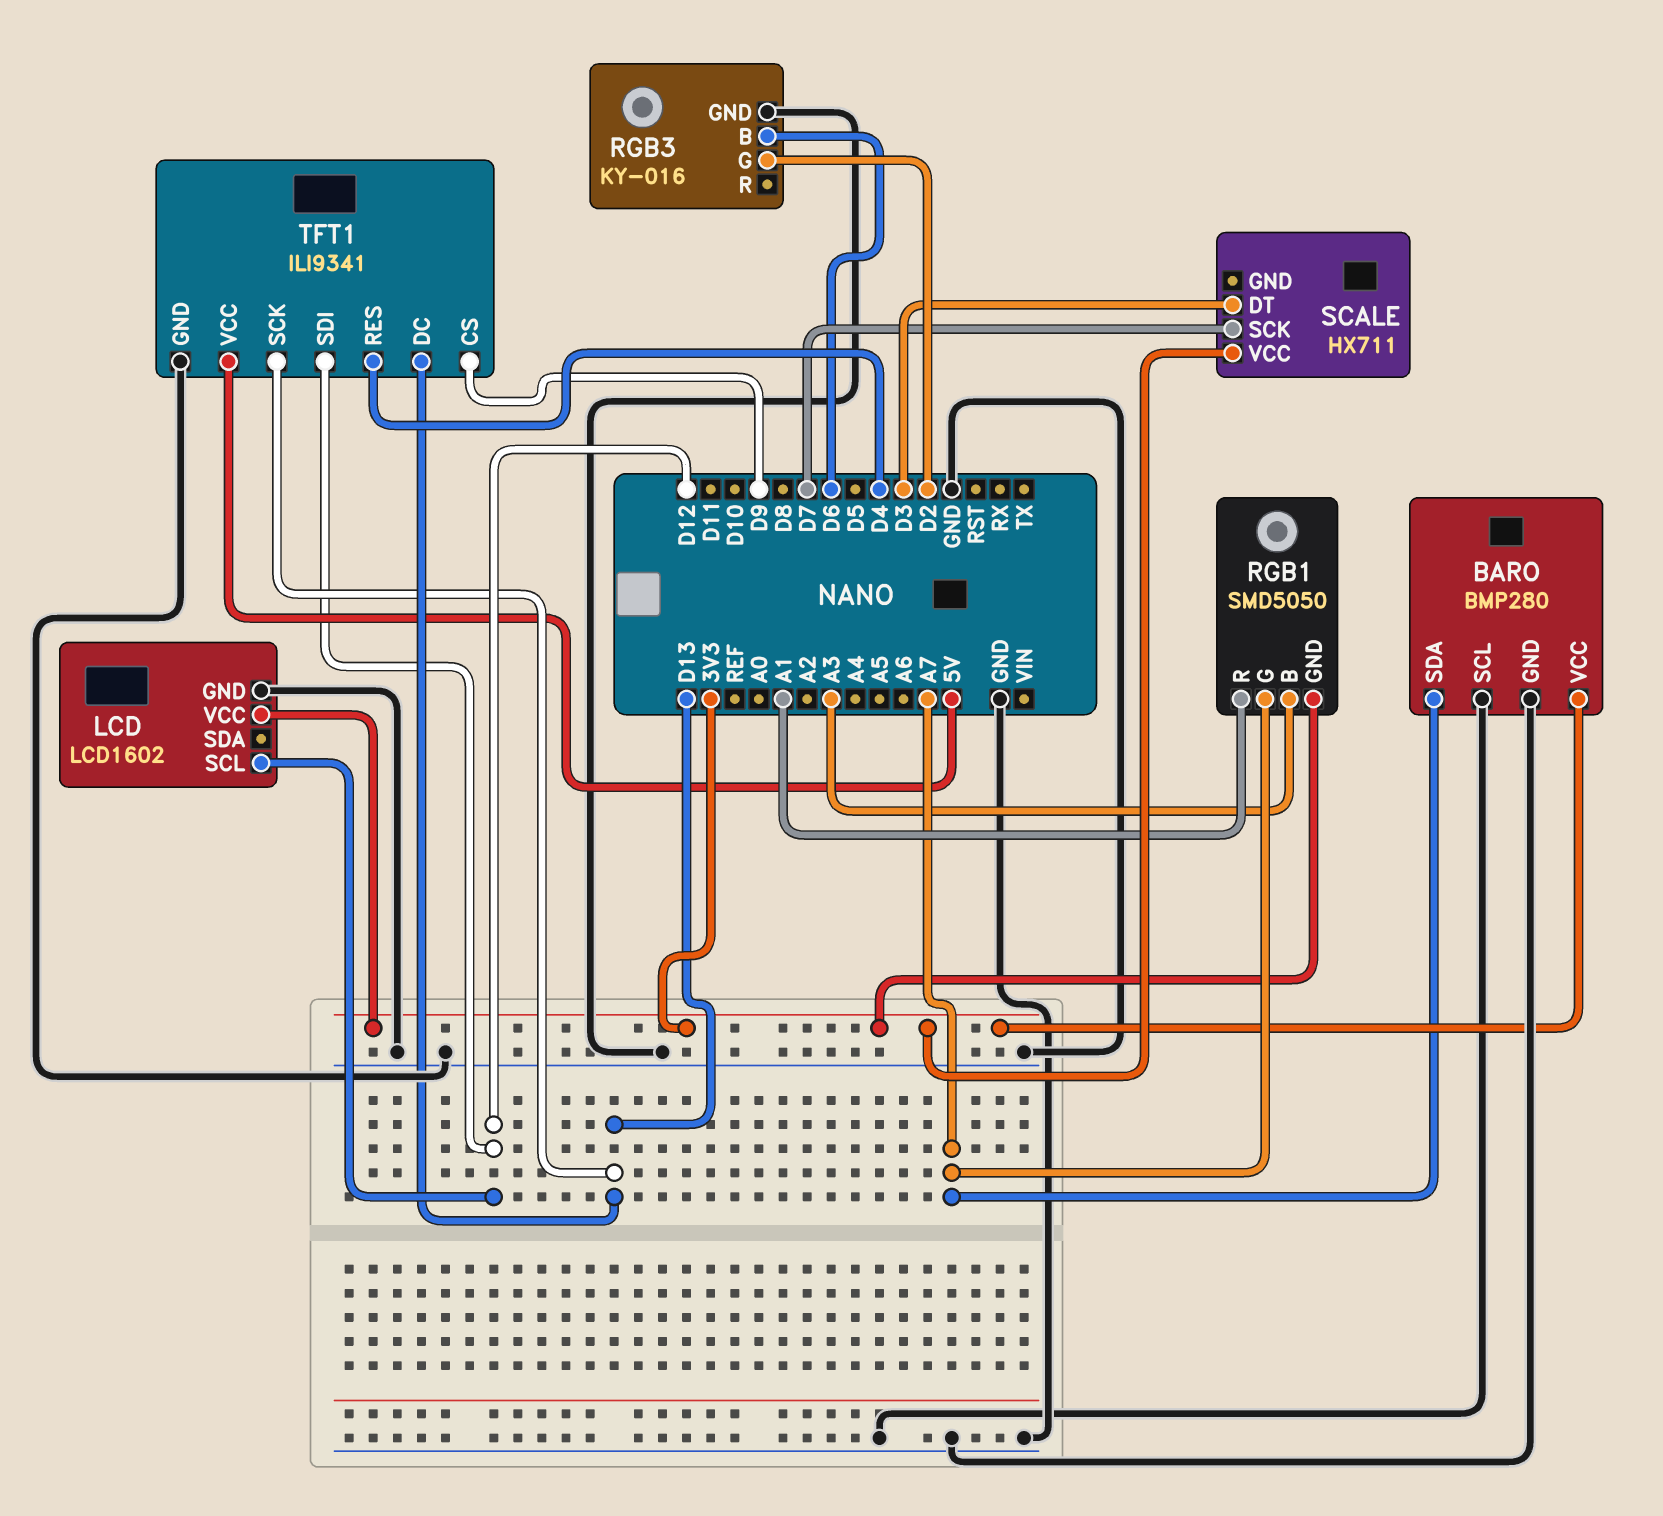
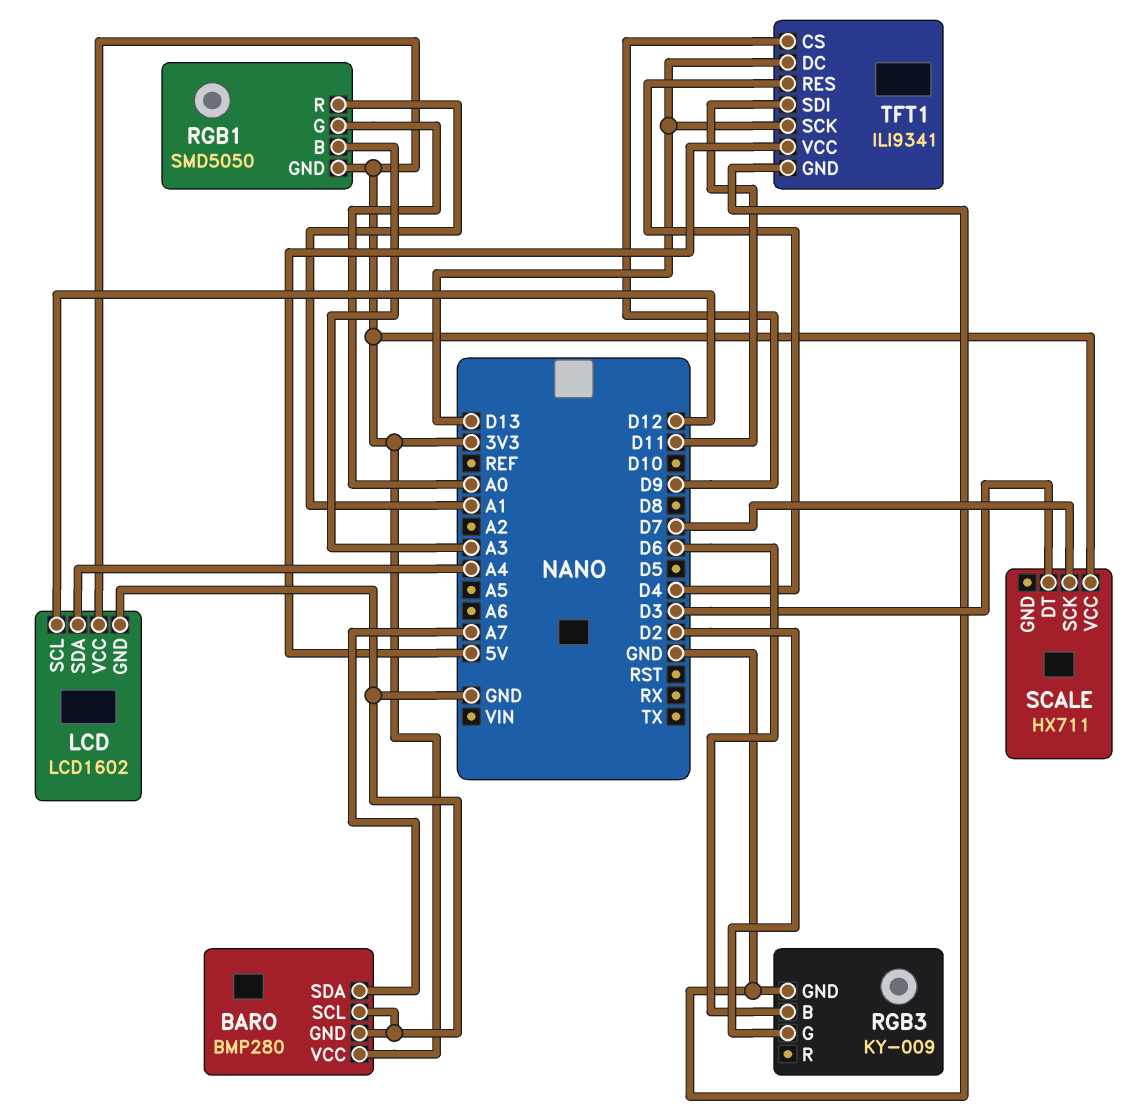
LCD pin SDA: none -> A4
RGB1 pin G: A7 -> A0
RGB3: KY-016 -> KY-009
TFT1 pin SDI: D12 -> D11

